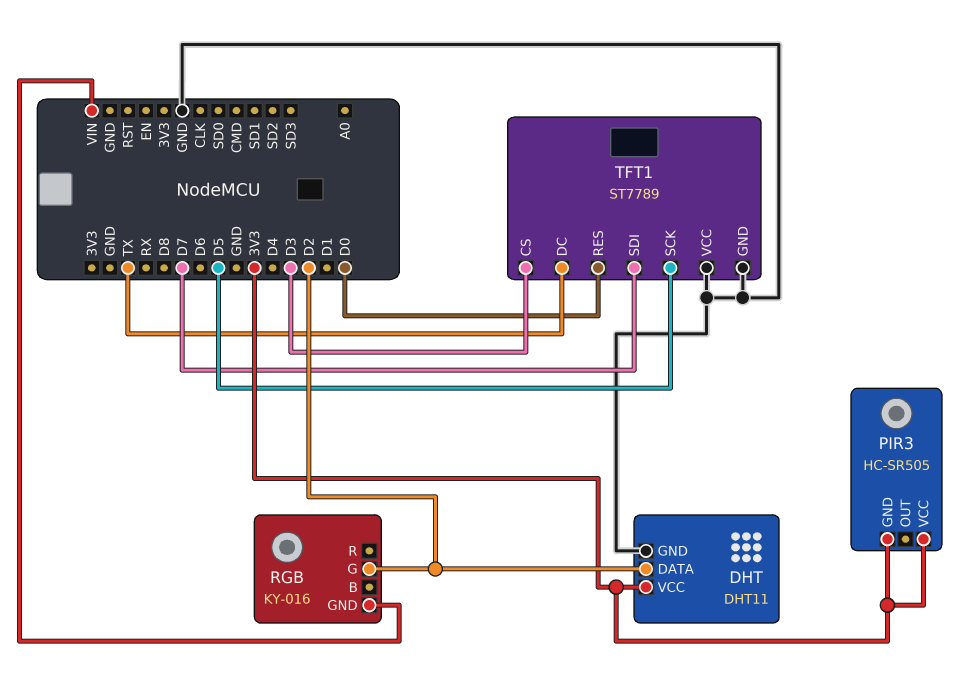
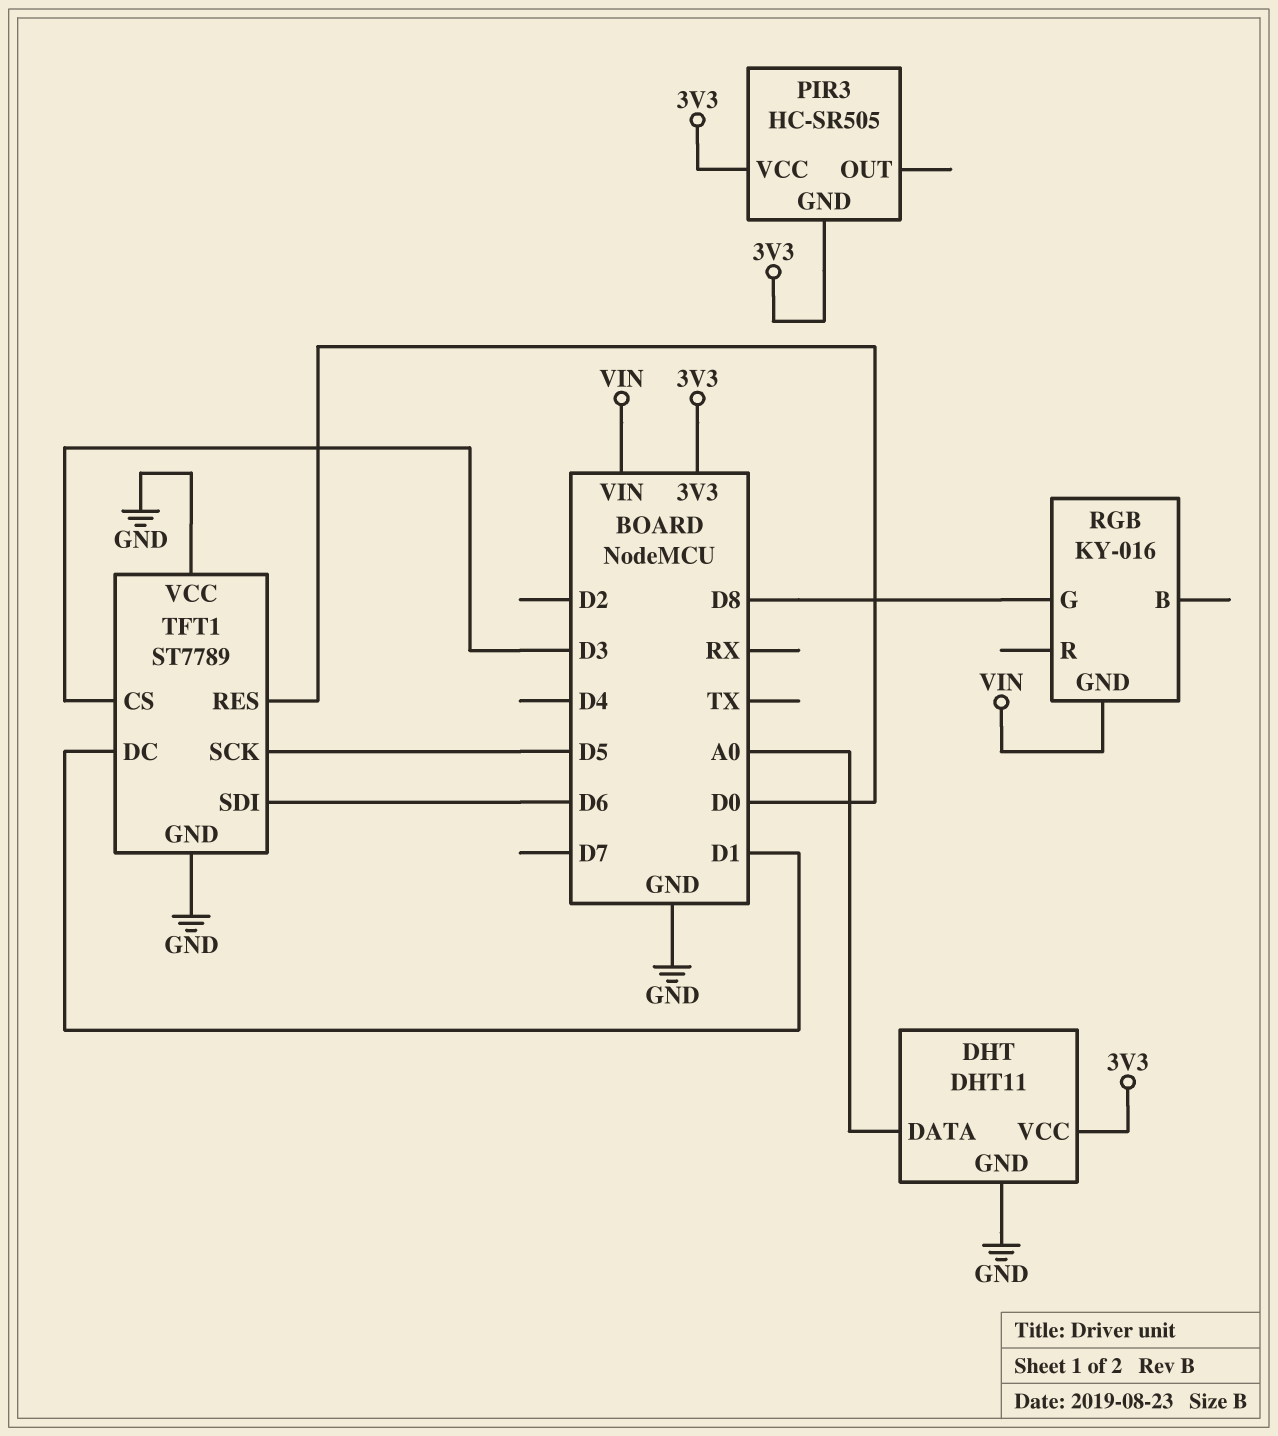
DHT pin DATA: D2 -> A0
RGB pin G: D2 -> D8
TFT1 pin DC: TX -> D1
TFT1 pin SDI: D7 -> D6

